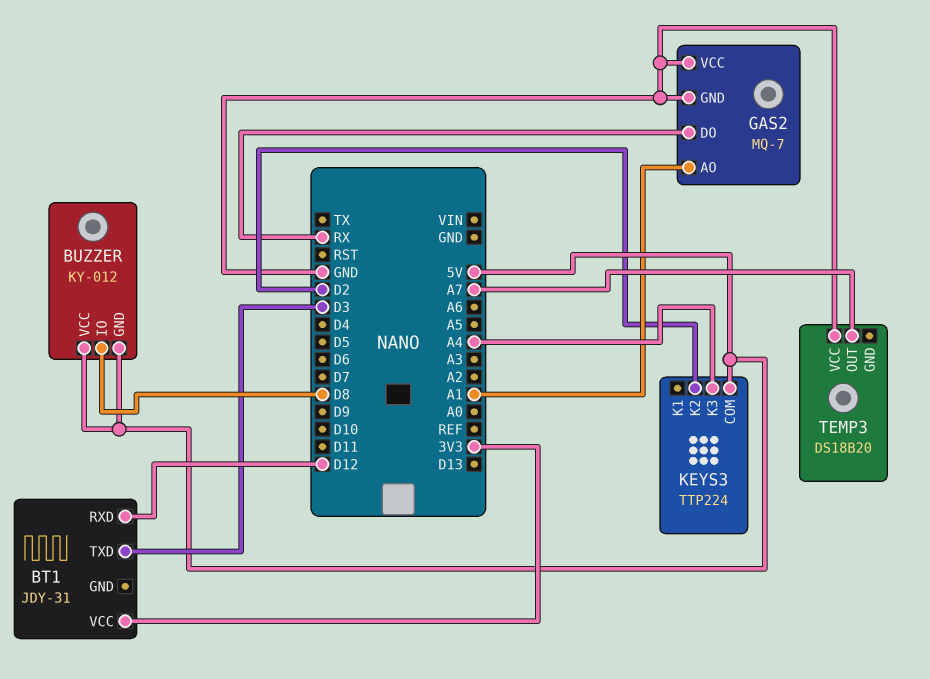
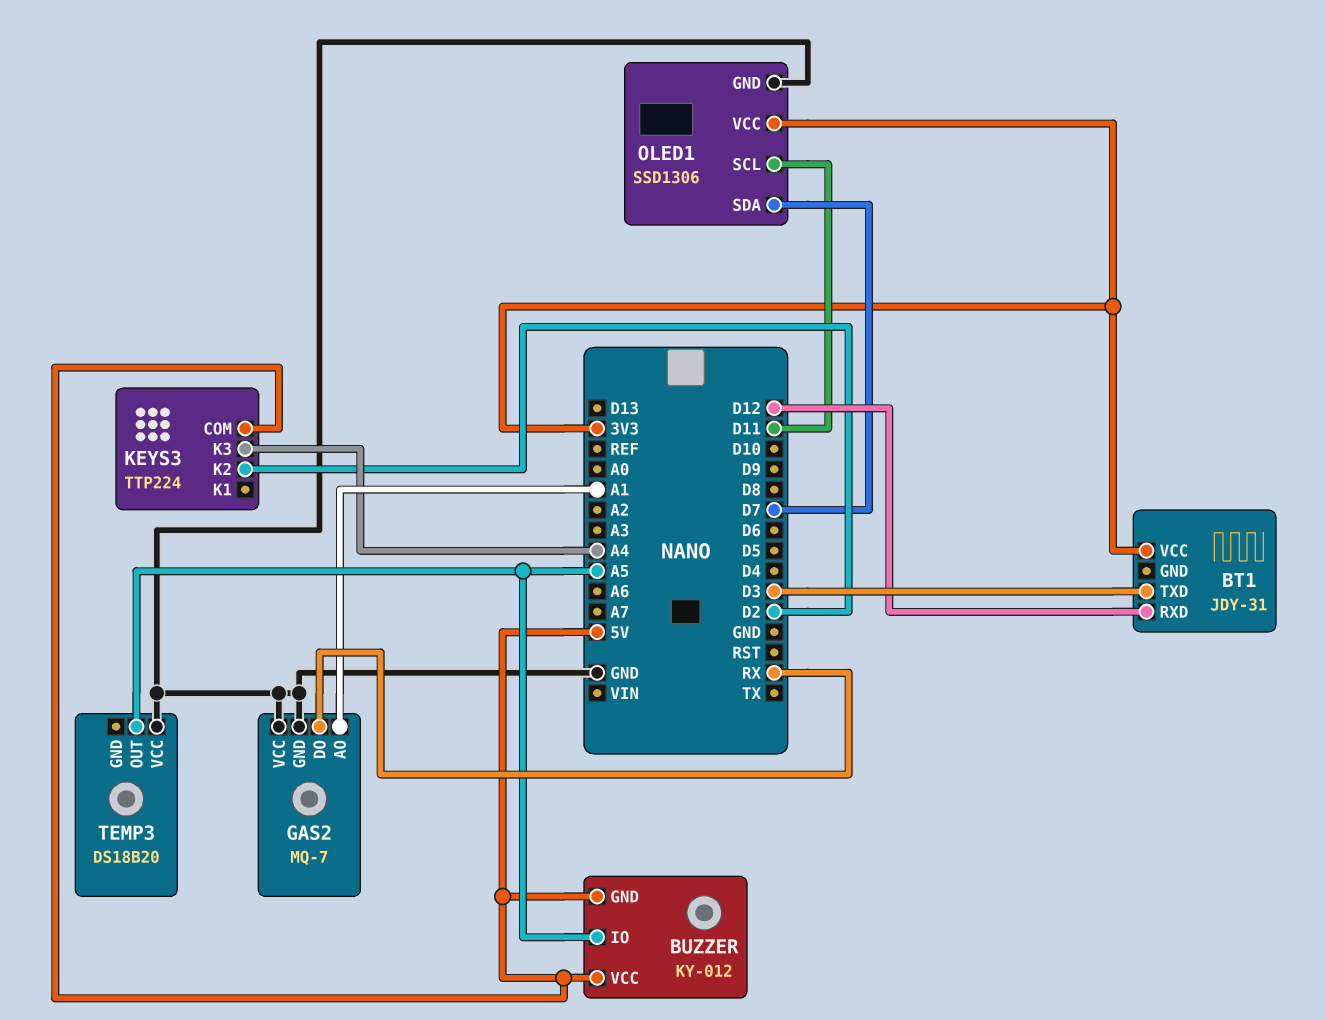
BUZZER pin IO: D8 -> A5
OLED1: none -> SSD1306
OLED1 pin GND: none -> GND
OLED1 pin SCL: none -> D11
OLED1 pin SDA: none -> D7
OLED1 pin VCC: none -> 3V3
TEMP3 pin OUT: A7 -> A5

